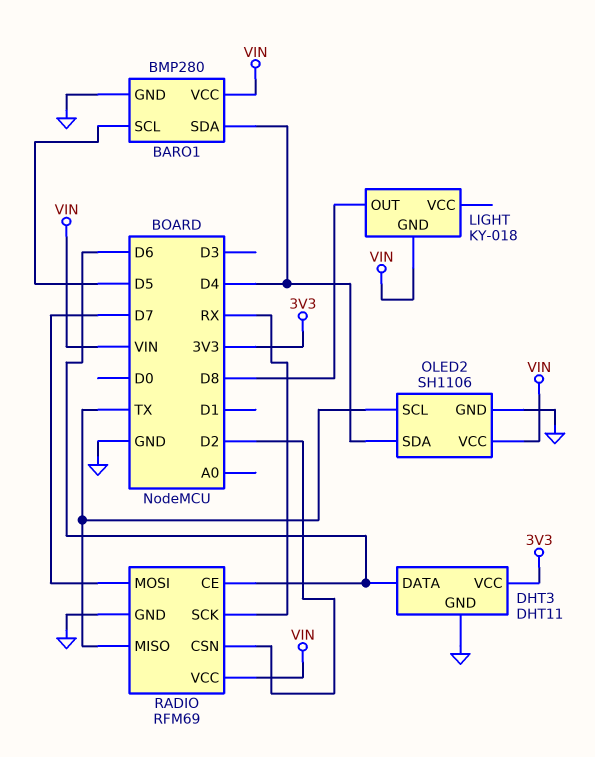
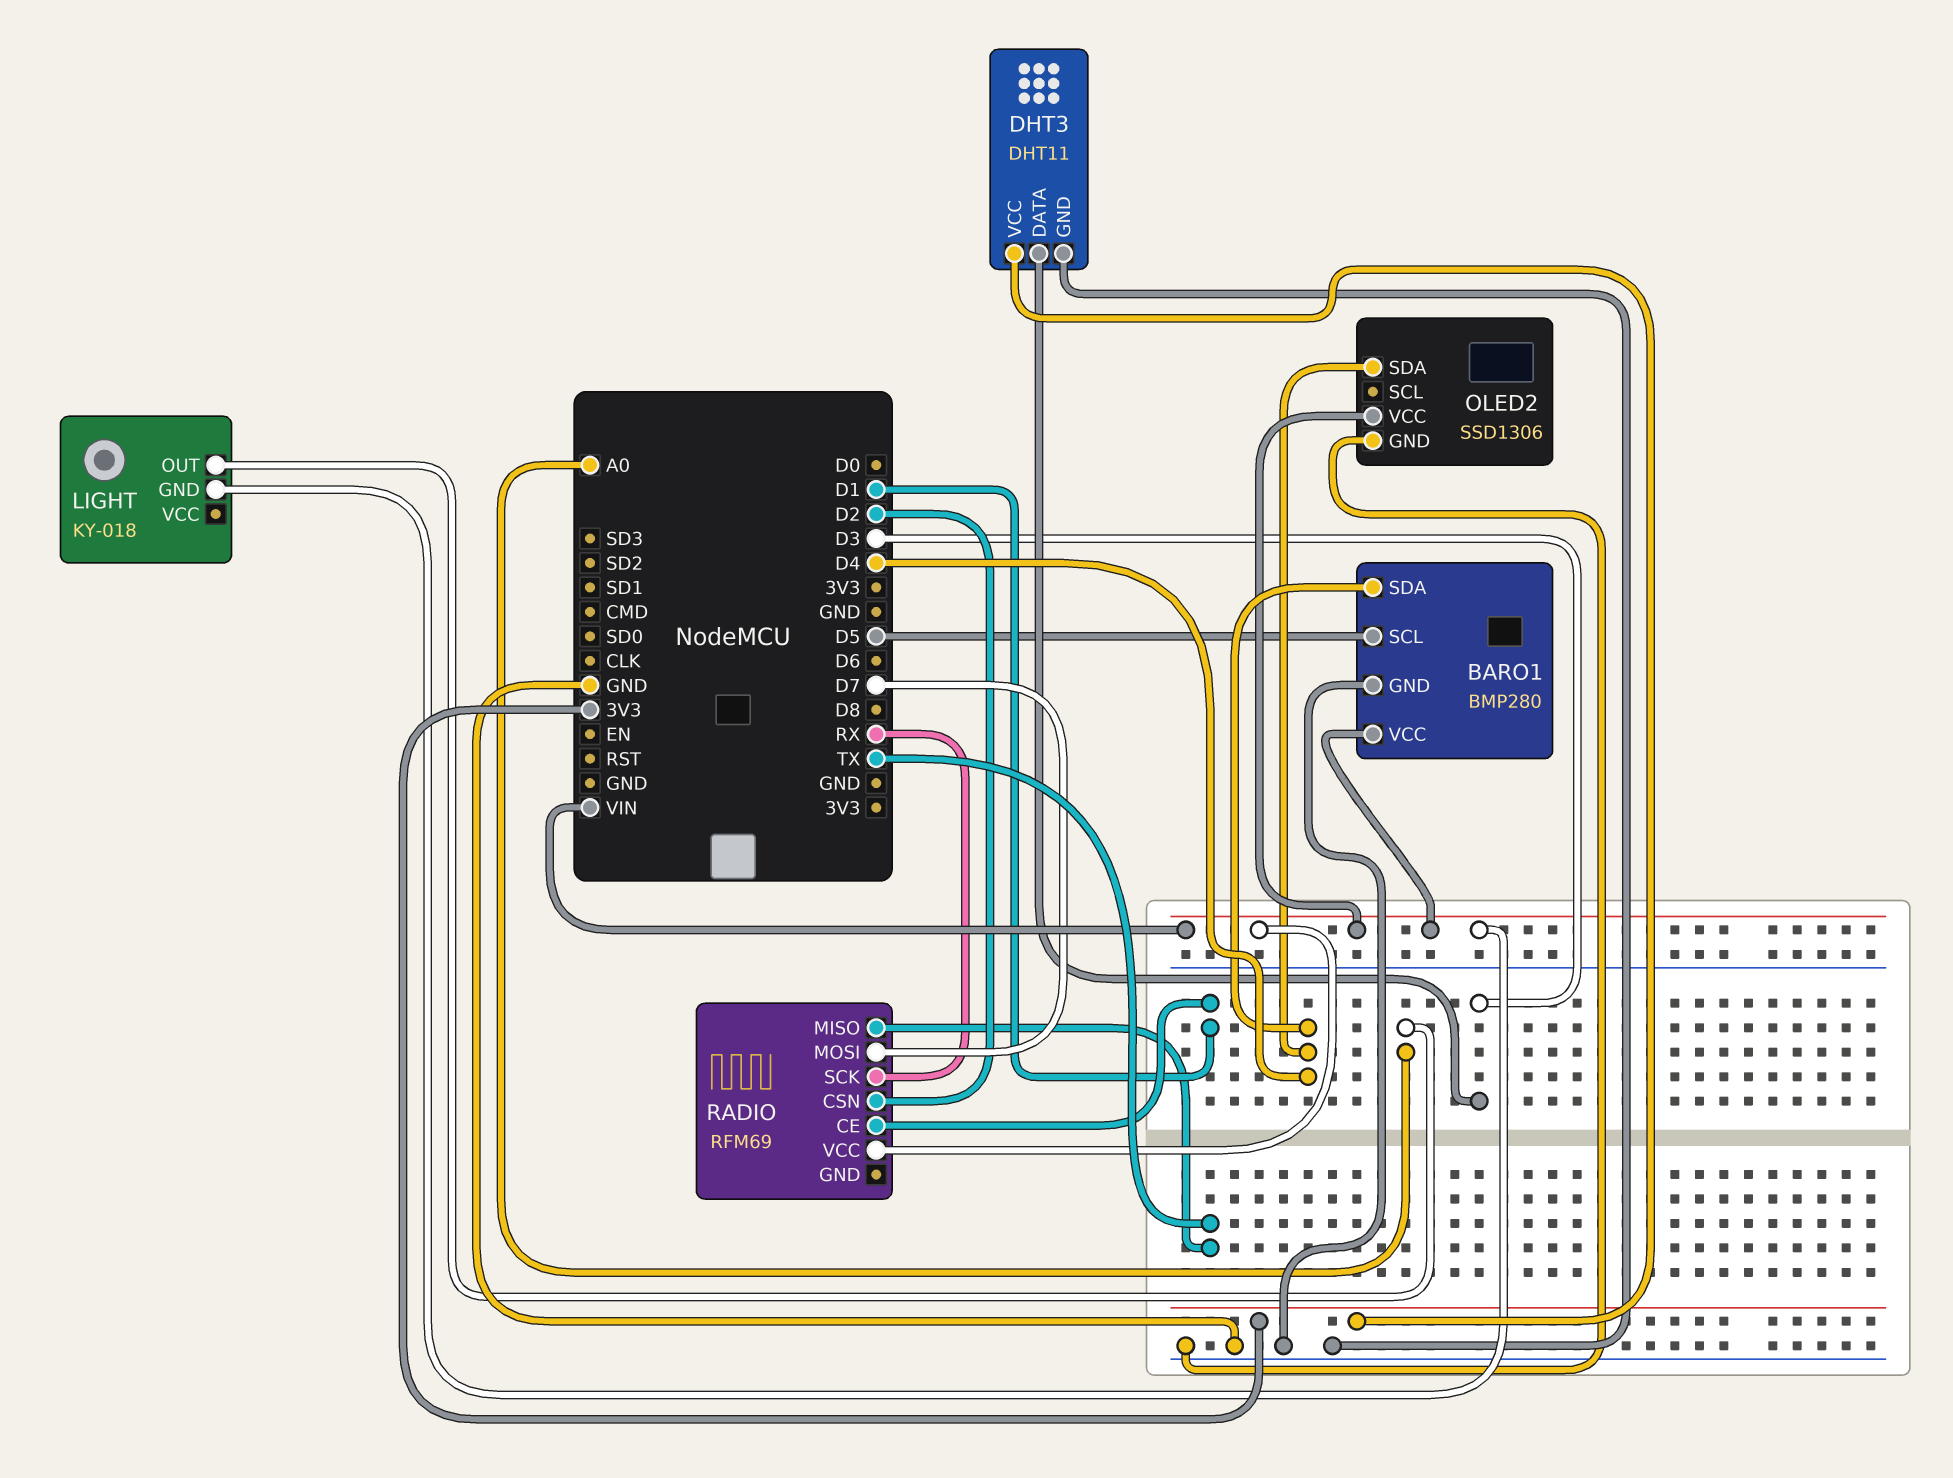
DHT3 pin DATA: D6 -> D3
LIGHT pin OUT: D8 -> A0
OLED2: SH1106 -> SSD1306
OLED2 pin SCL: TX -> none
RADIO pin CE: D6 -> D1
RADIO pin GND: GND -> none

